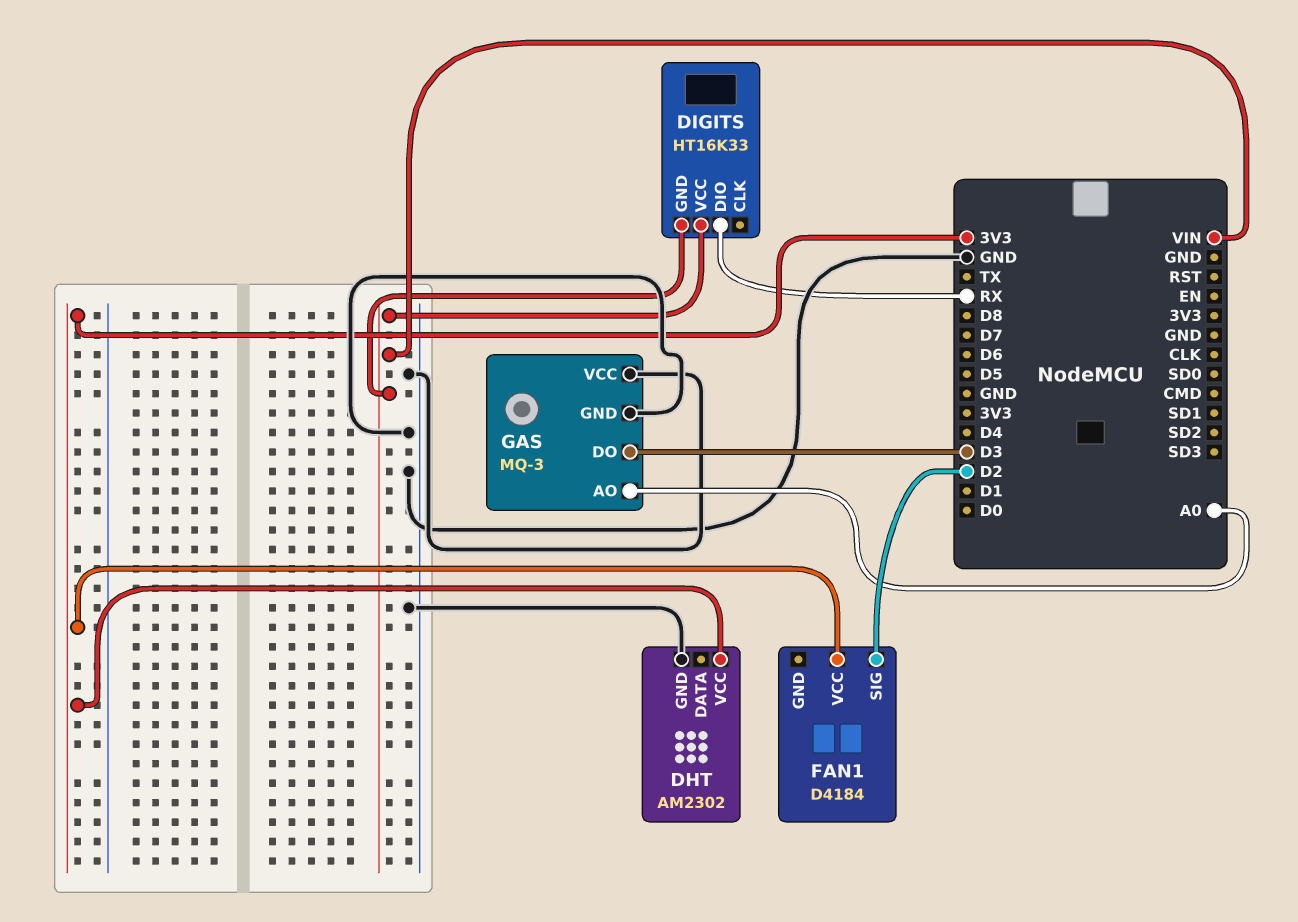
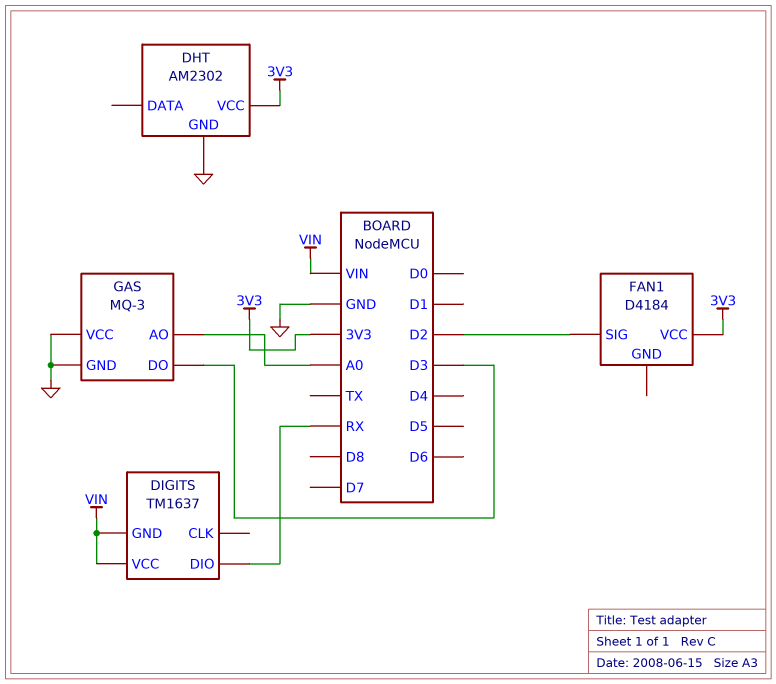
DIGITS: HT16K33 -> TM1637

